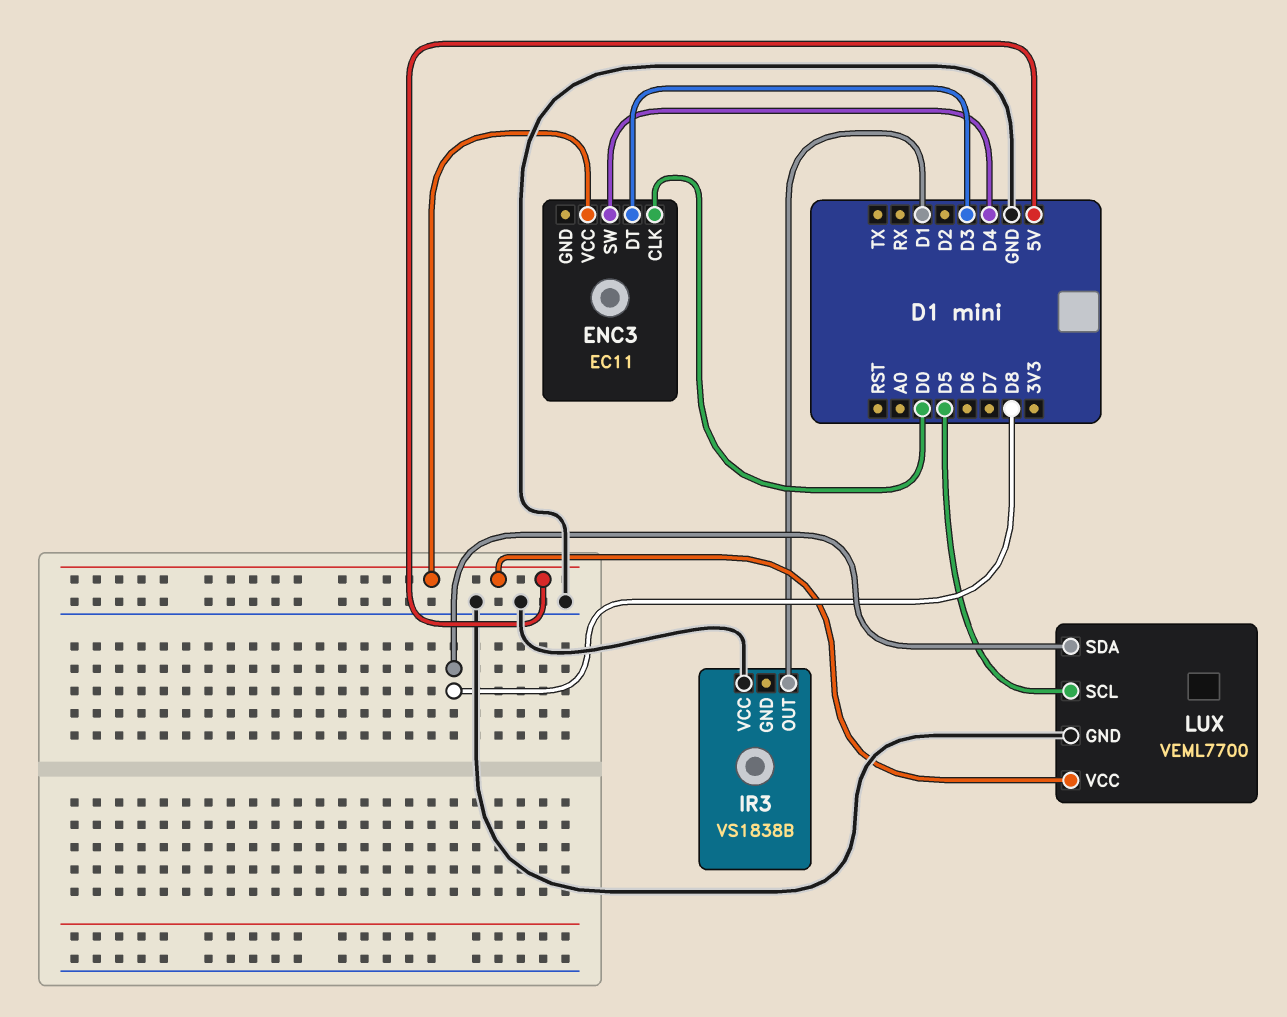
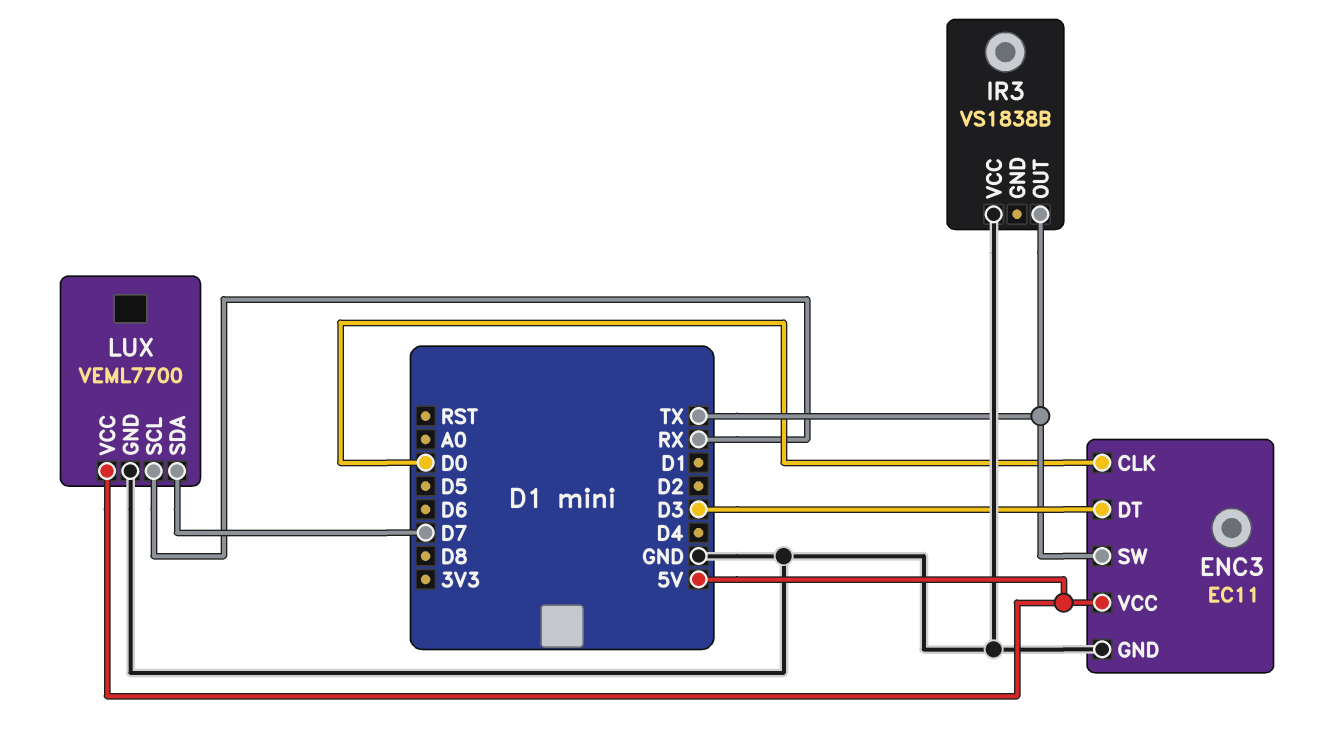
ENC3 pin GND: none -> GND
ENC3 pin SW: D4 -> TX
IR3 pin OUT: D1 -> TX
LUX pin SCL: D5 -> RX
LUX pin SDA: D8 -> D7

